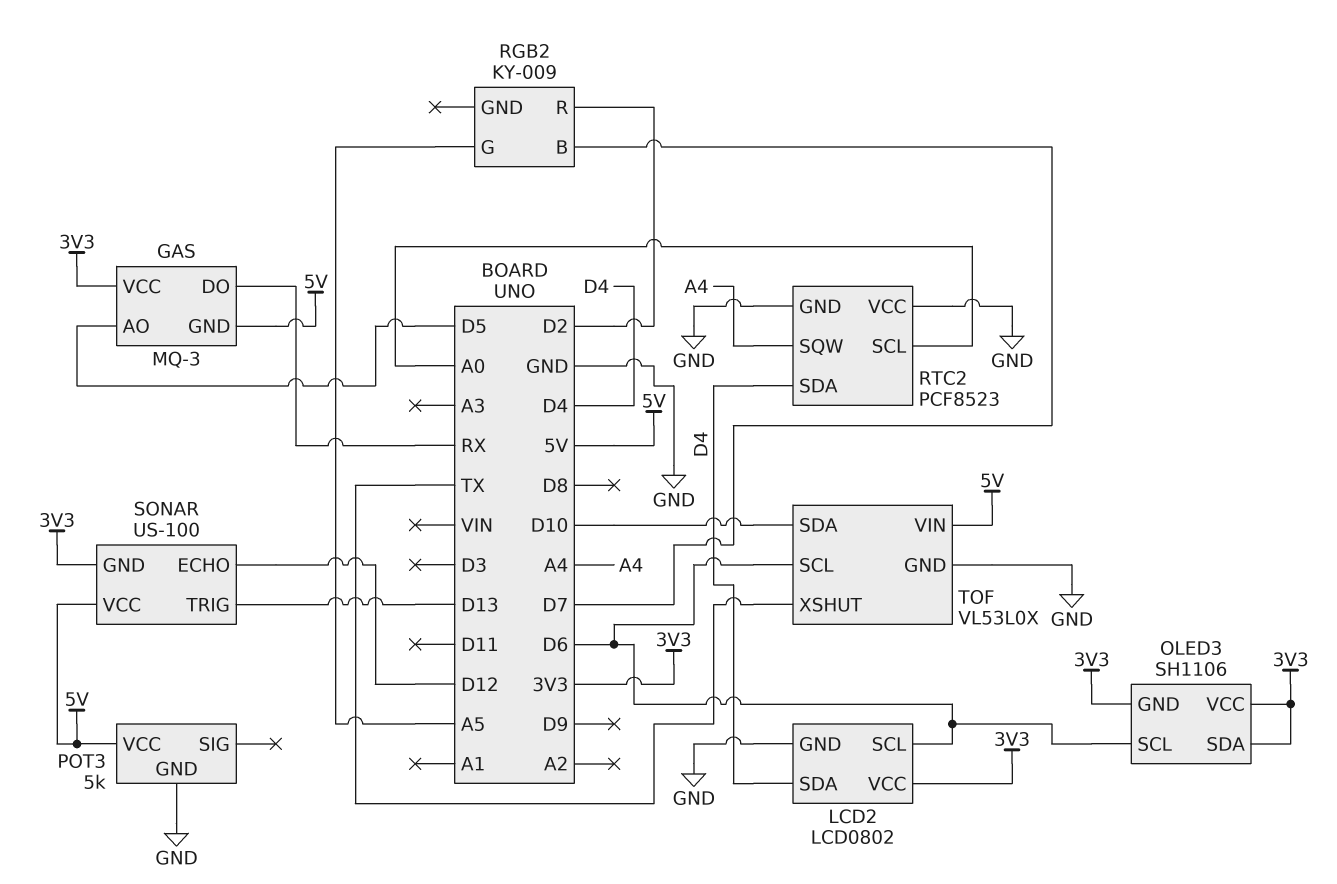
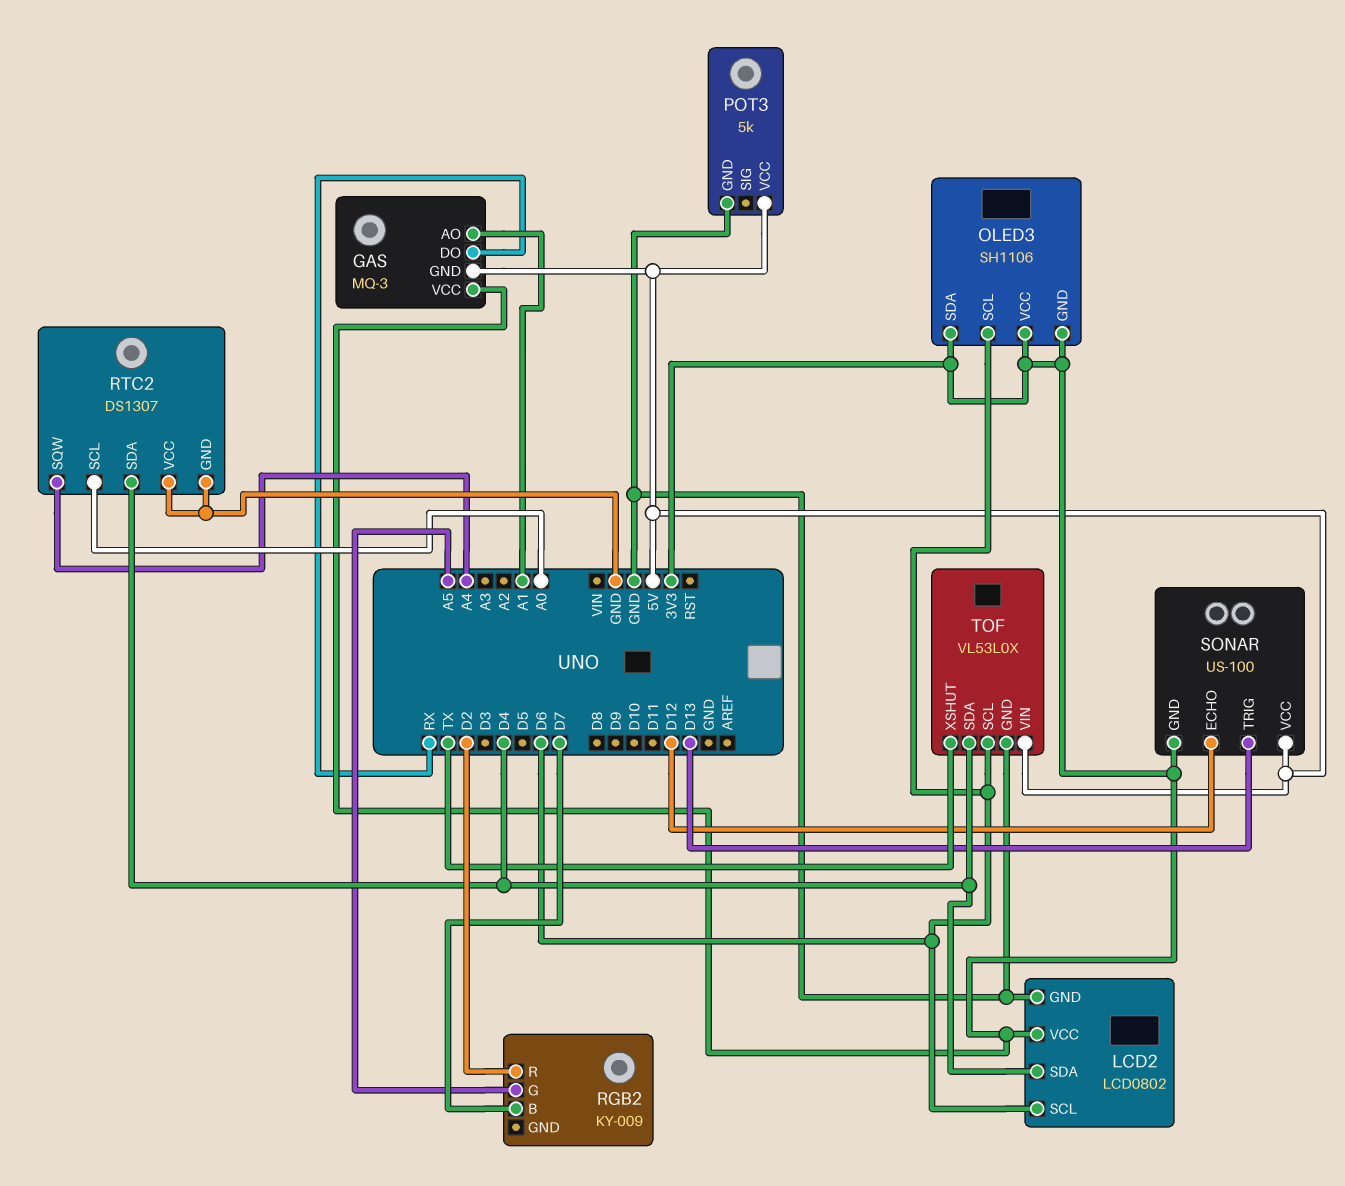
GAS pin AO: D5 -> A1
RTC2: PCF8523 -> DS1307
TOF pin SDA: D10 -> D4

